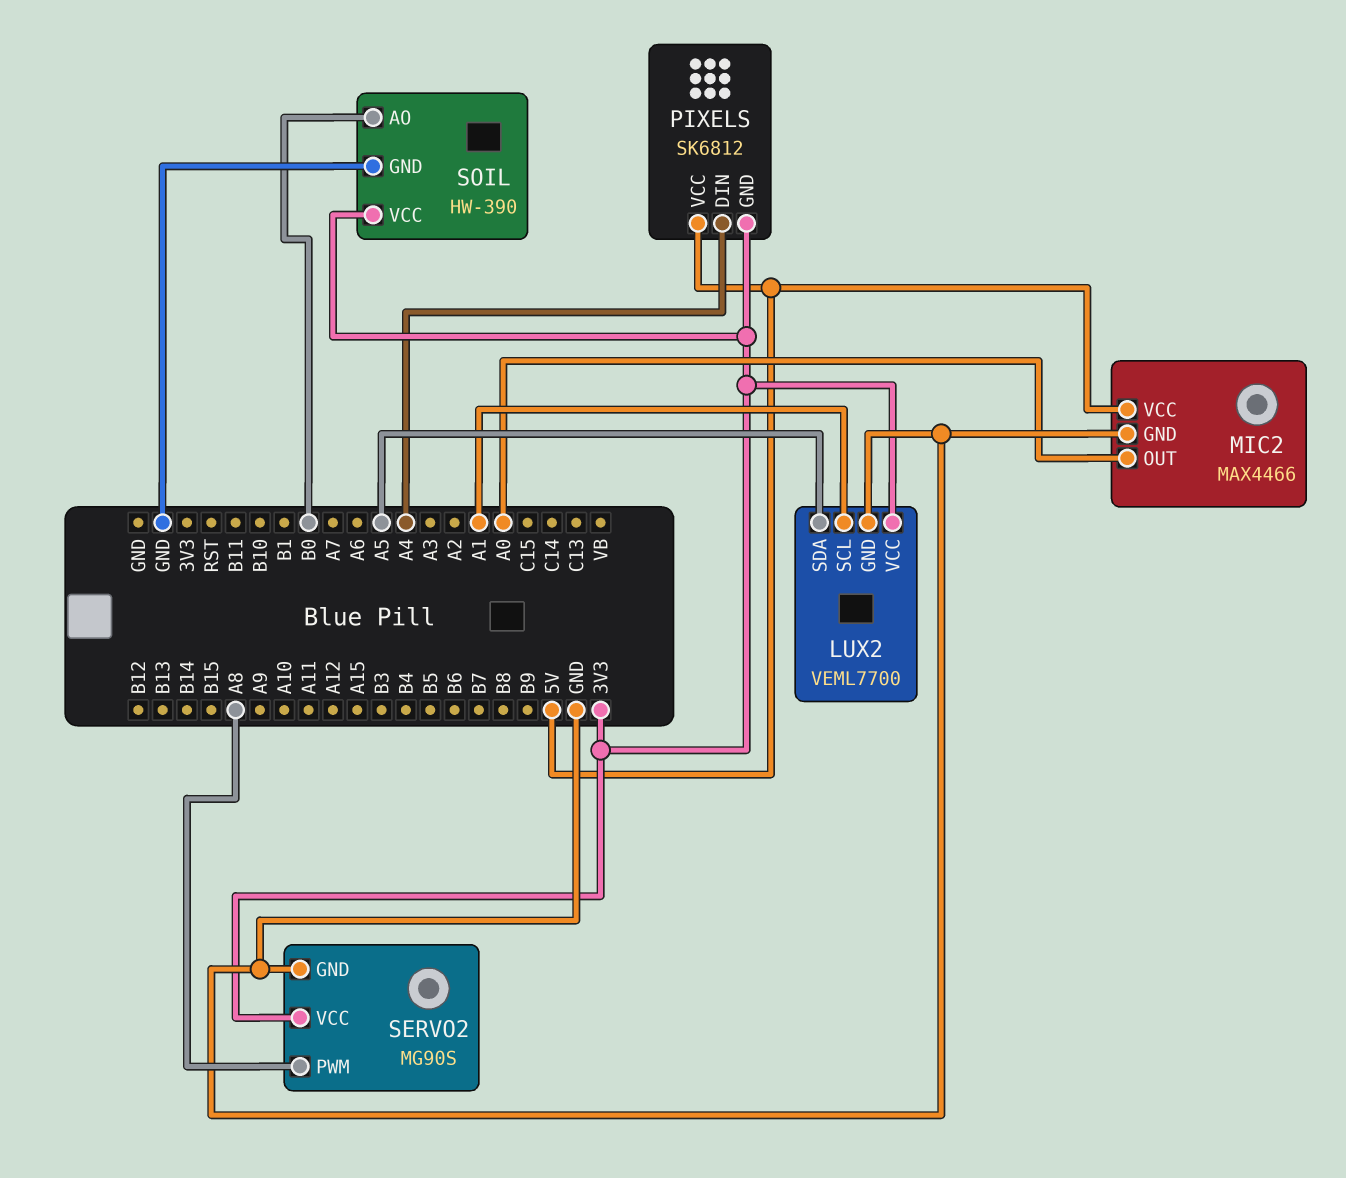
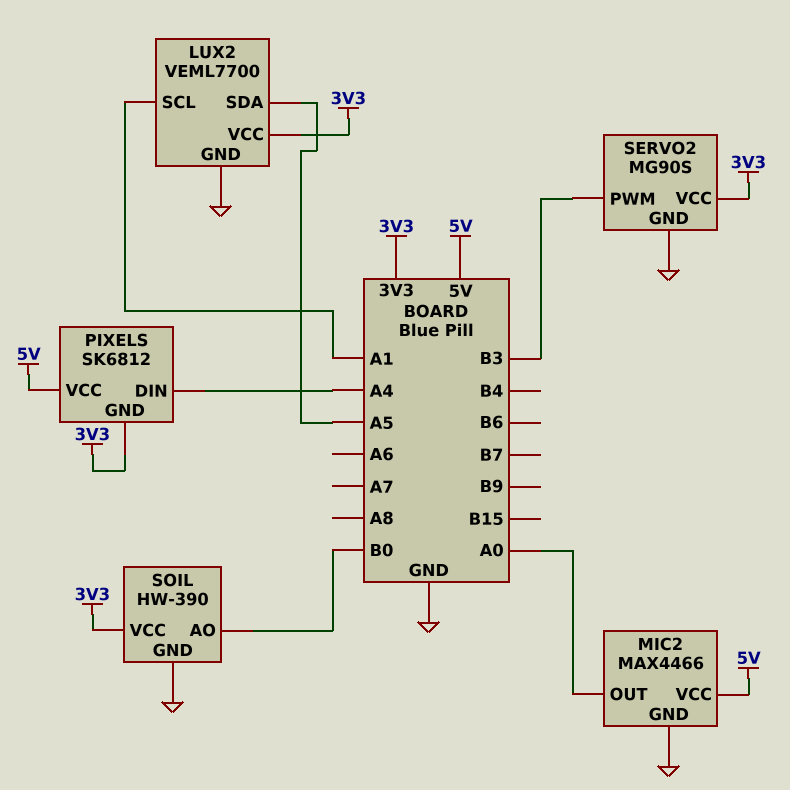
SERVO2 pin PWM: A8 -> B3

